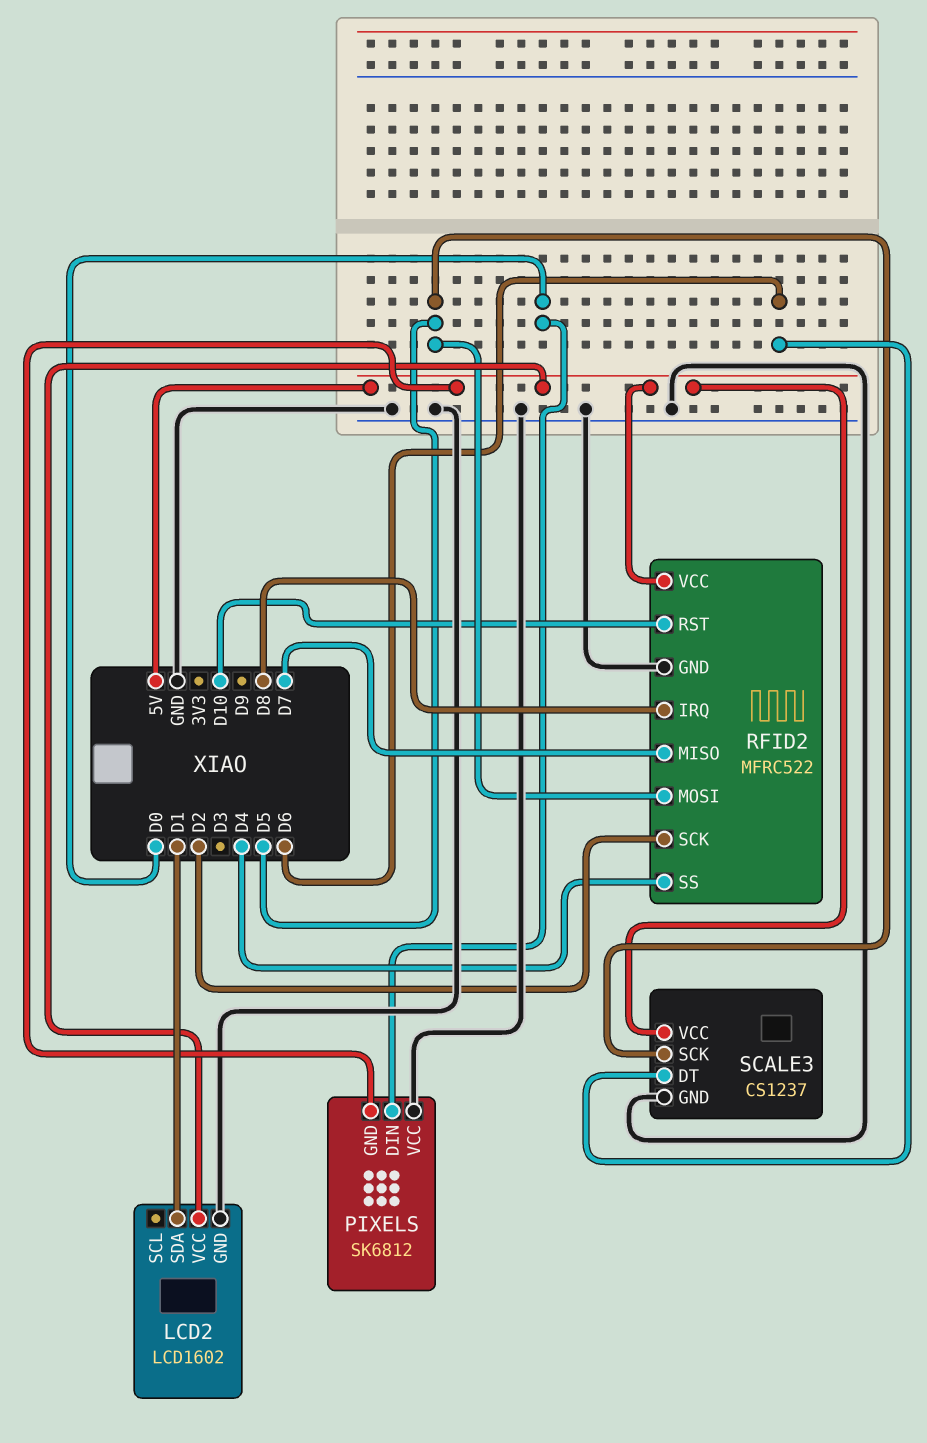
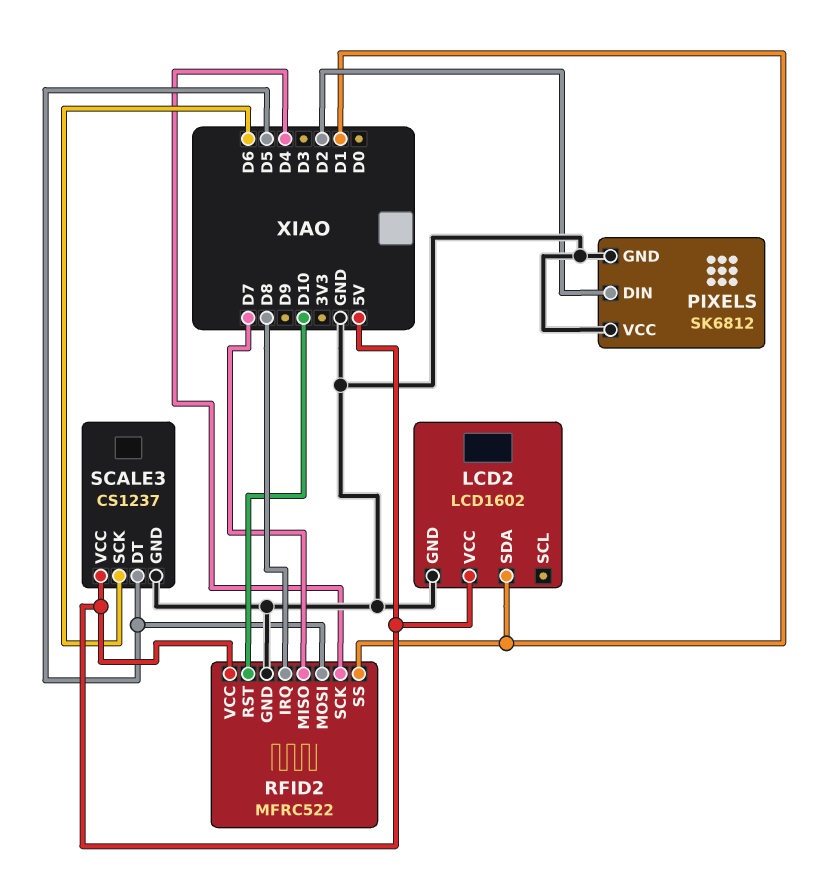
PIXELS pin DIN: D0 -> D2
PIXELS pin GND: 5V -> GND
RFID2 pin SCK: D2 -> D4
RFID2 pin SS: D4 -> D1
SCALE3 pin DT: D6 -> D5
SCALE3 pin SCK: D5 -> D6

